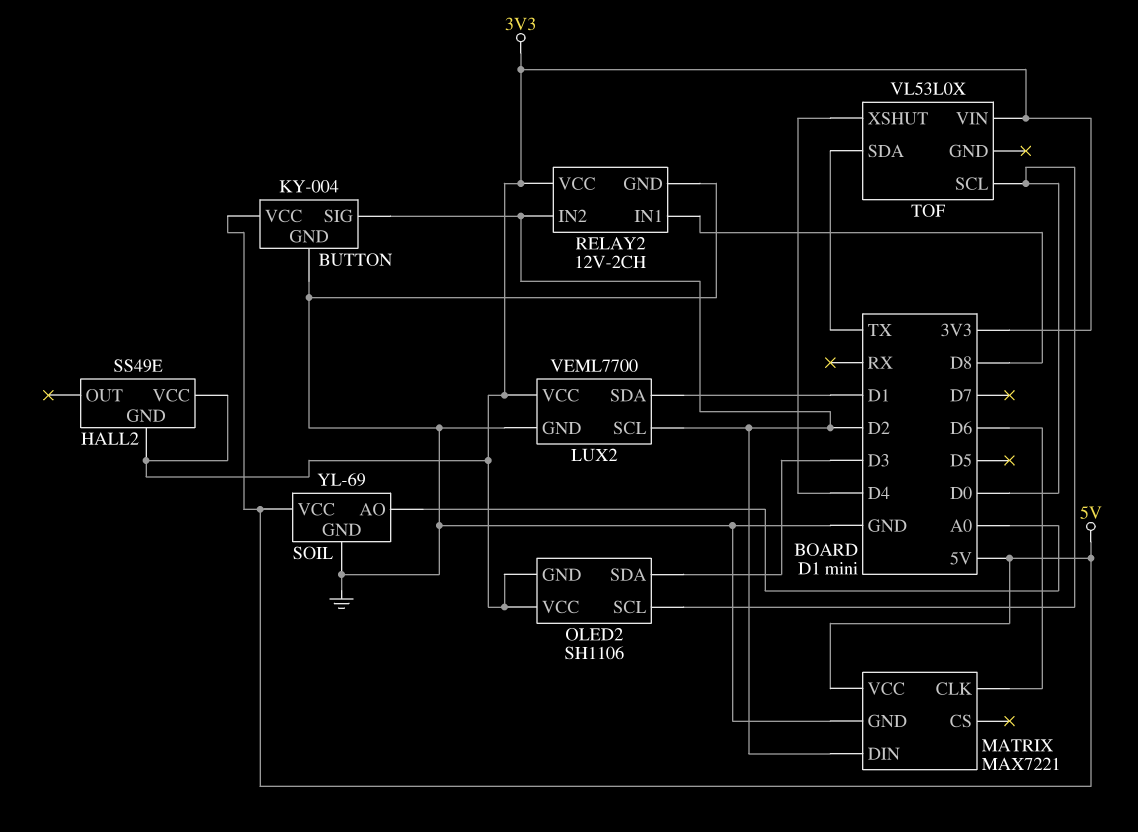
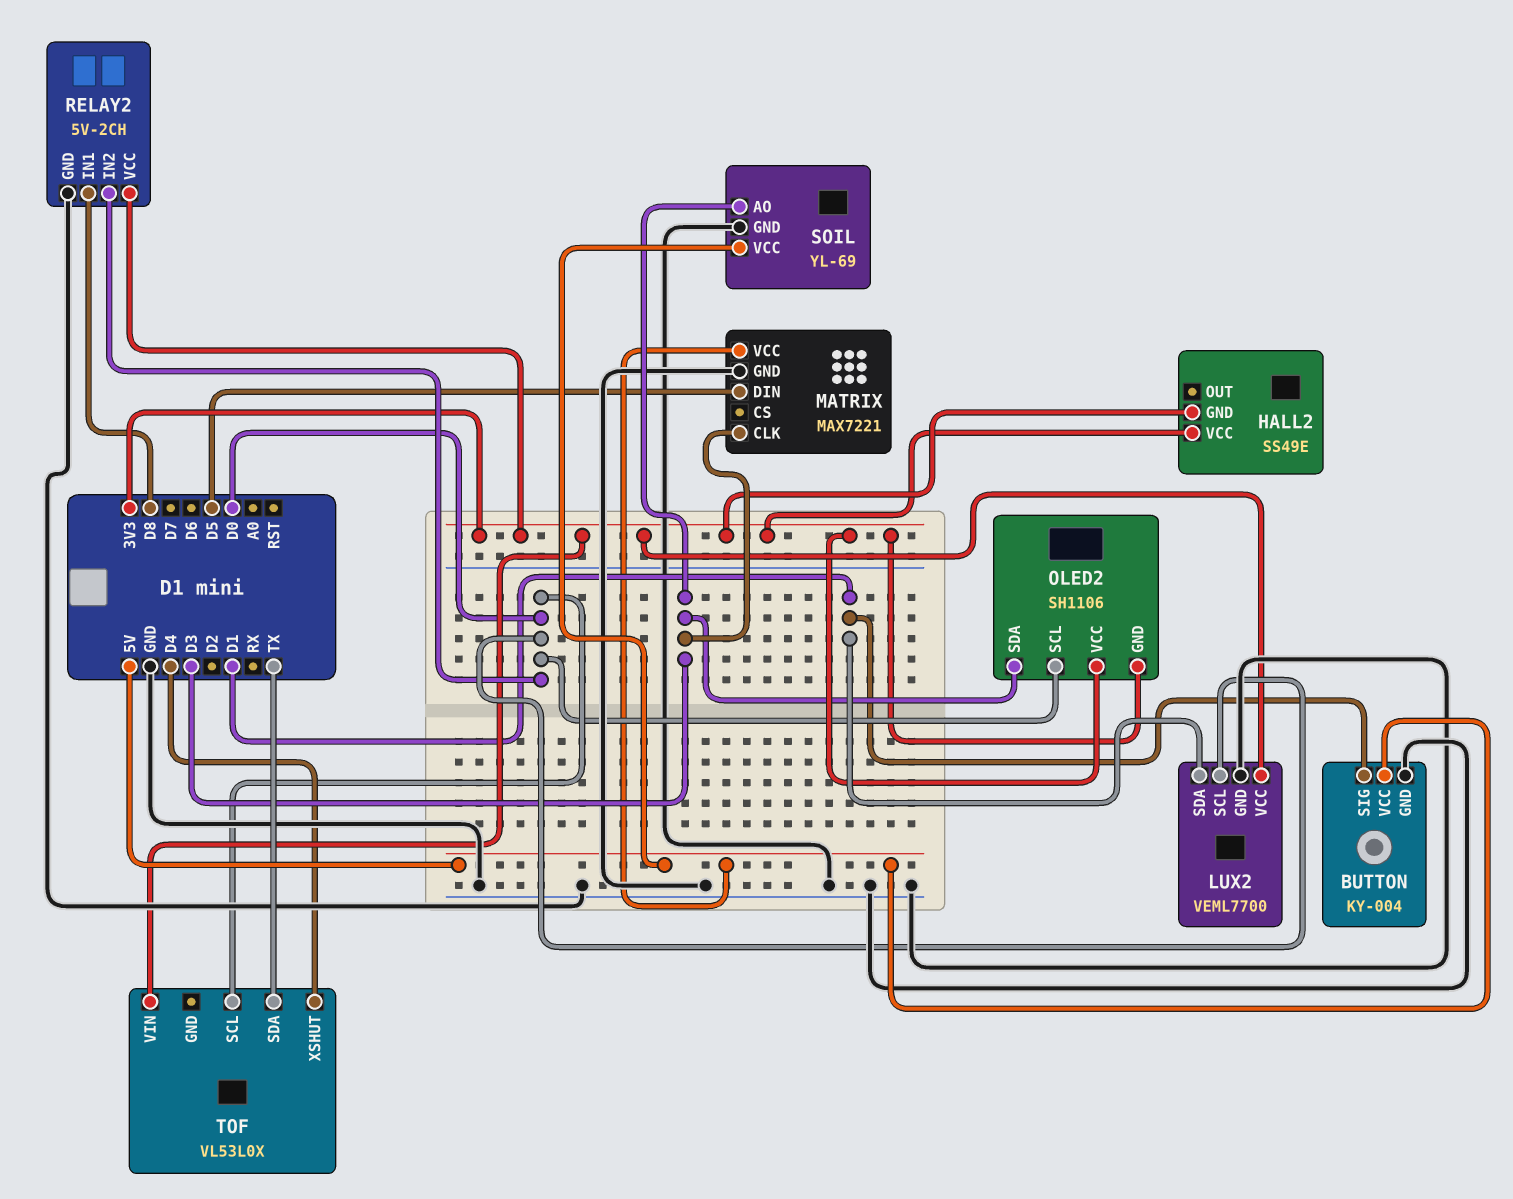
BUTTON pin SIG: D2 -> D1
LUX2 pin SCL: D2 -> D0
MATRIX pin CLK: D6 -> D3
MATRIX pin DIN: D2 -> D5
RELAY2: 12V-2CH -> 5V-2CH
RELAY2 pin IN2: D2 -> D0
SOIL pin AO: A0 -> D3

